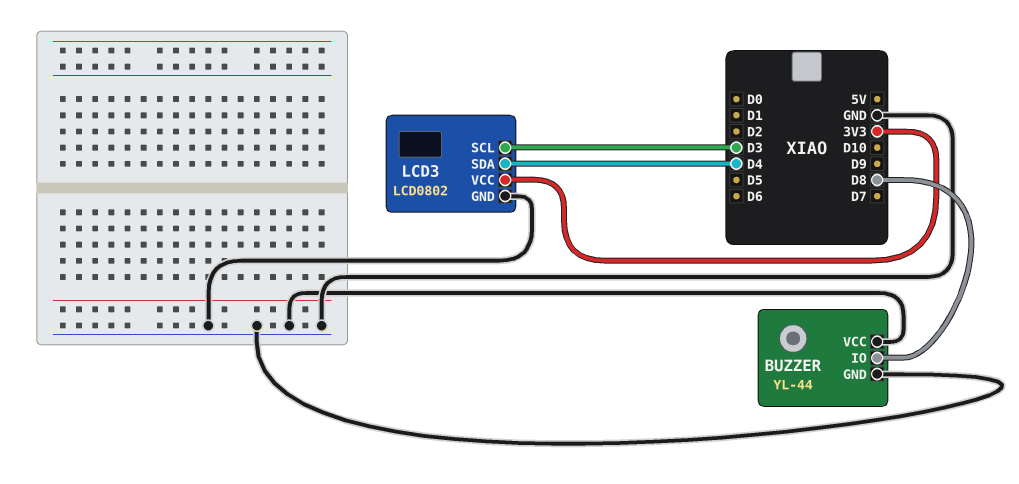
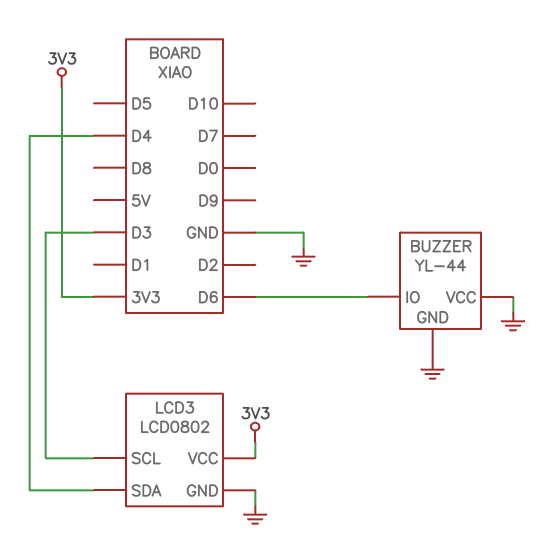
BUZZER pin IO: D8 -> D6

